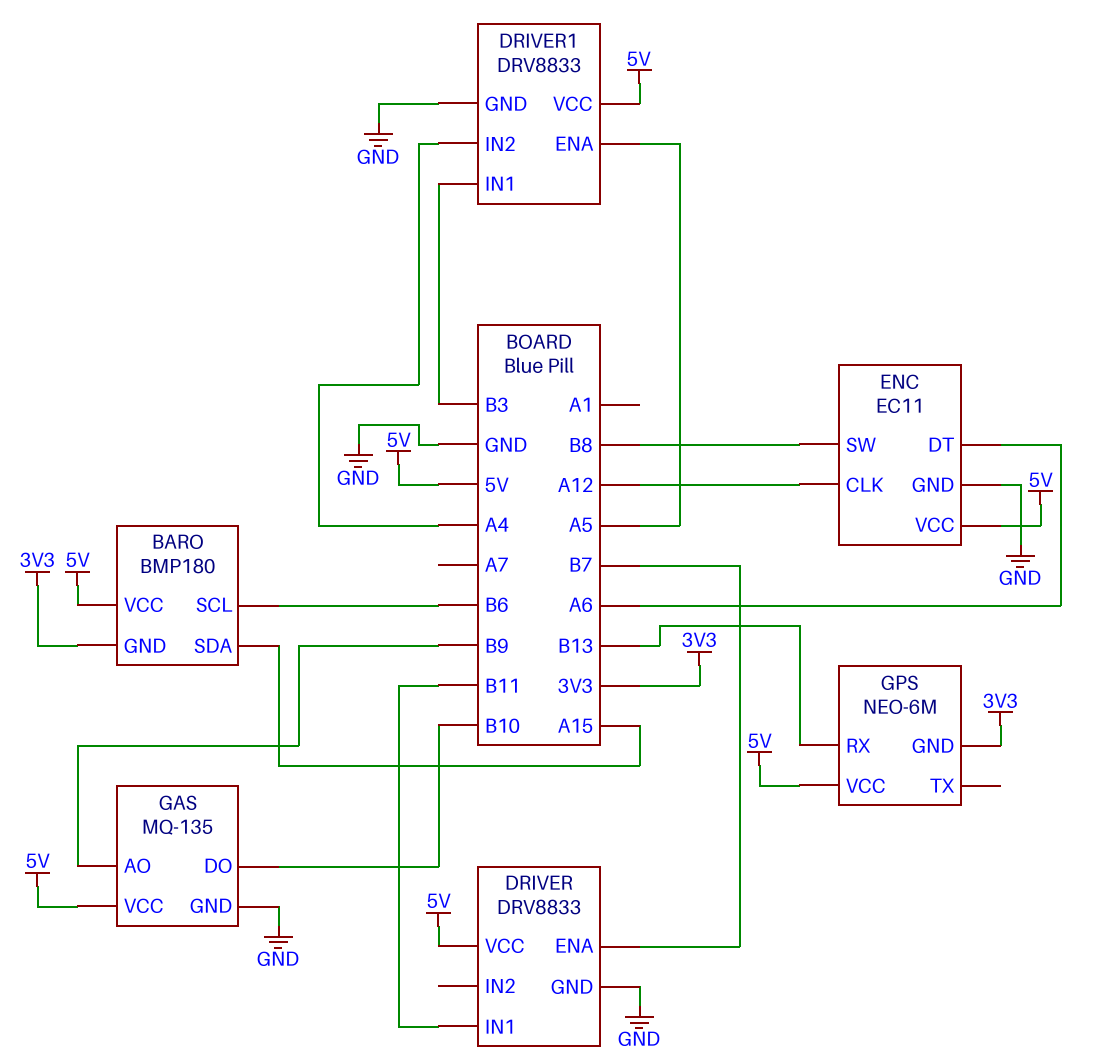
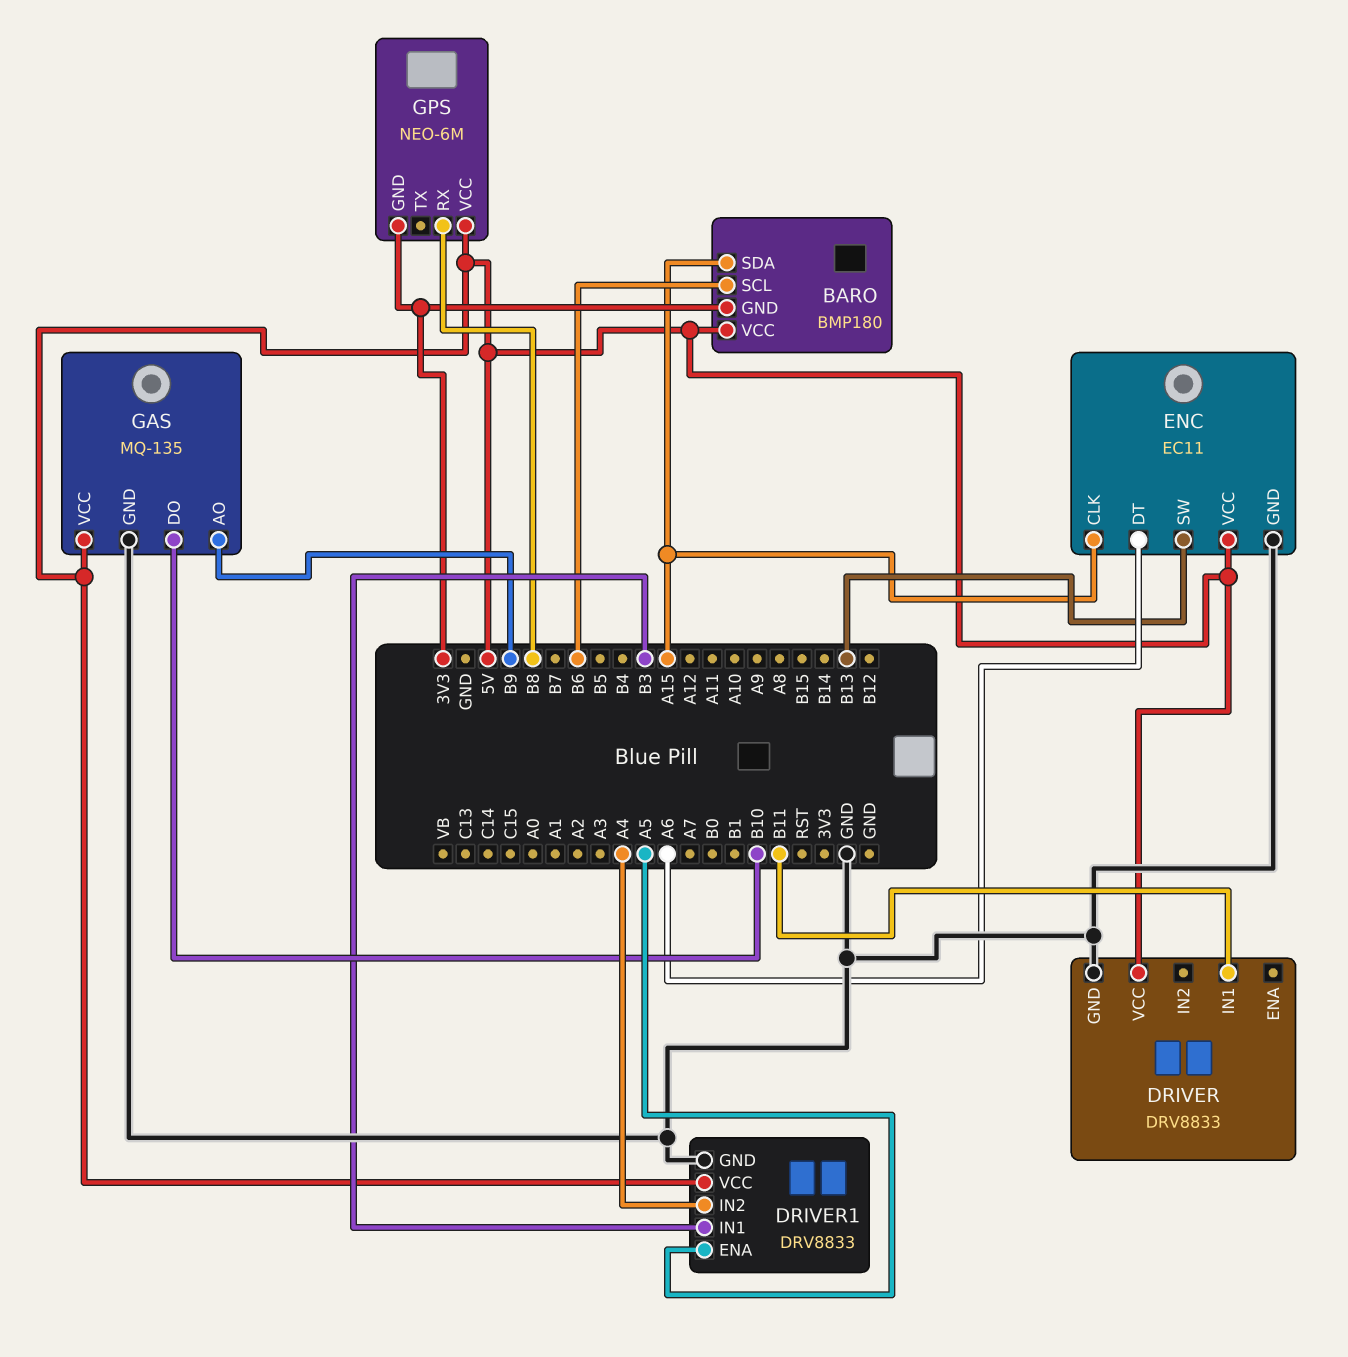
DRIVER pin ENA: B7 -> none
ENC pin CLK: A12 -> A15
ENC pin SW: B8 -> B13
GPS pin RX: B13 -> B8

